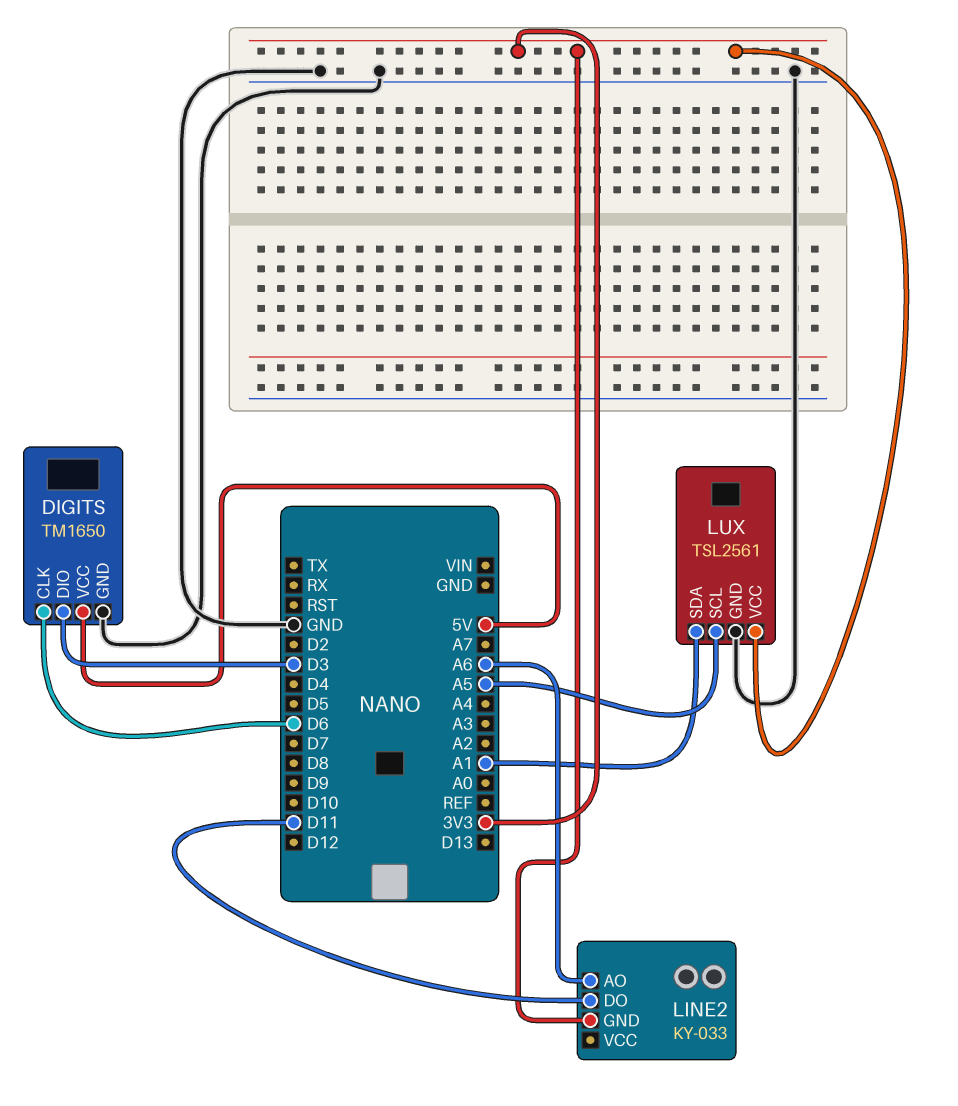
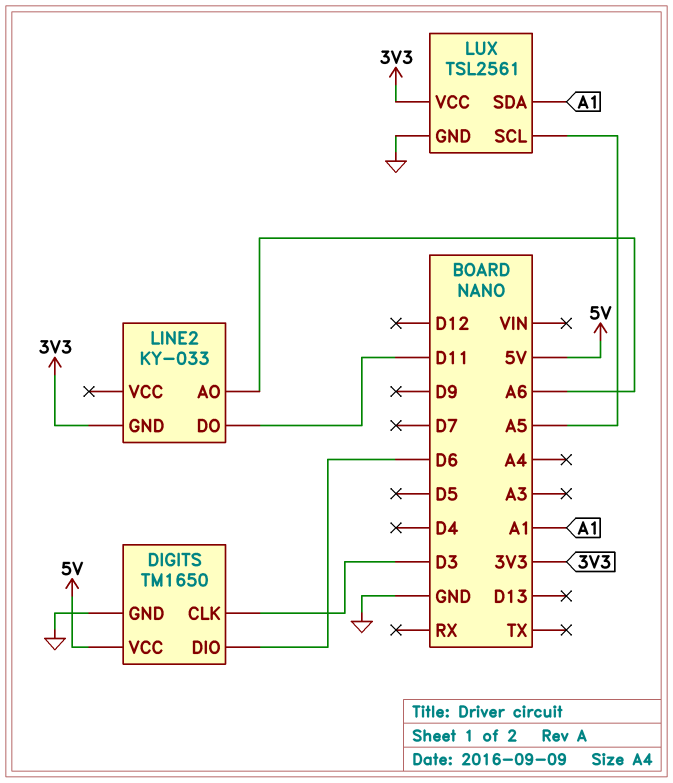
DIGITS pin CLK: D6 -> D3
DIGITS pin DIO: D3 -> D6

